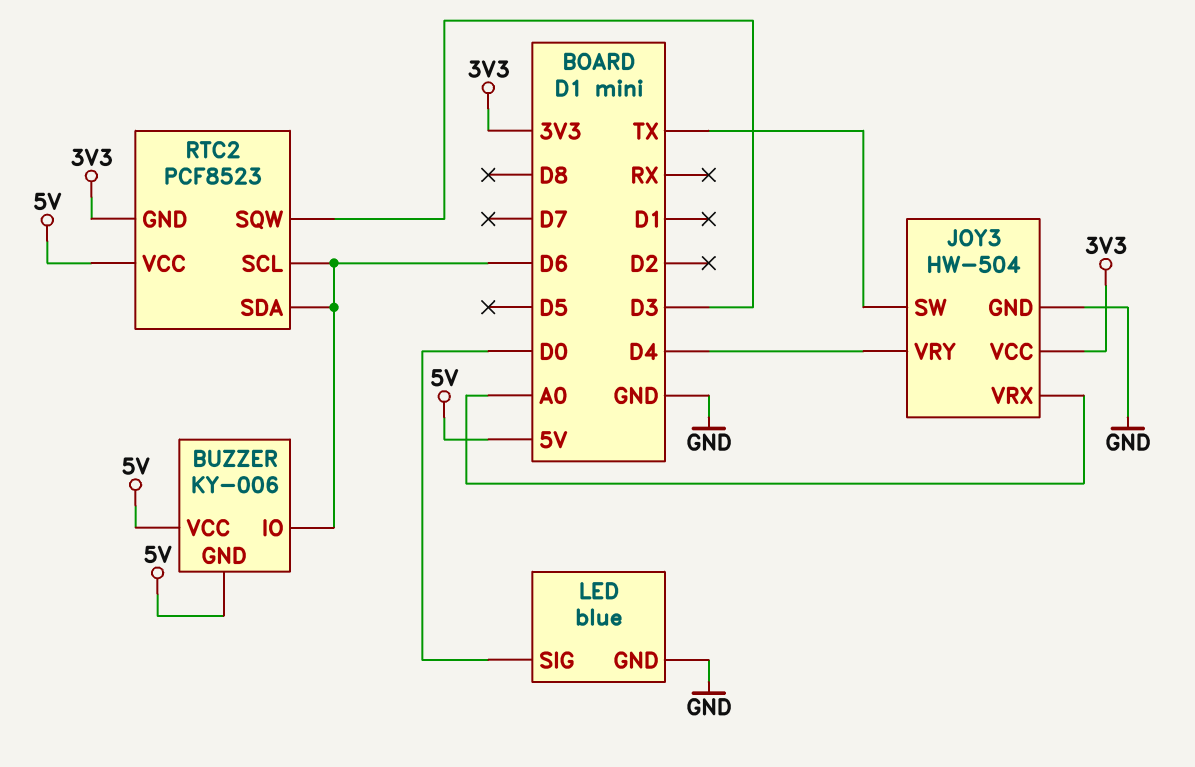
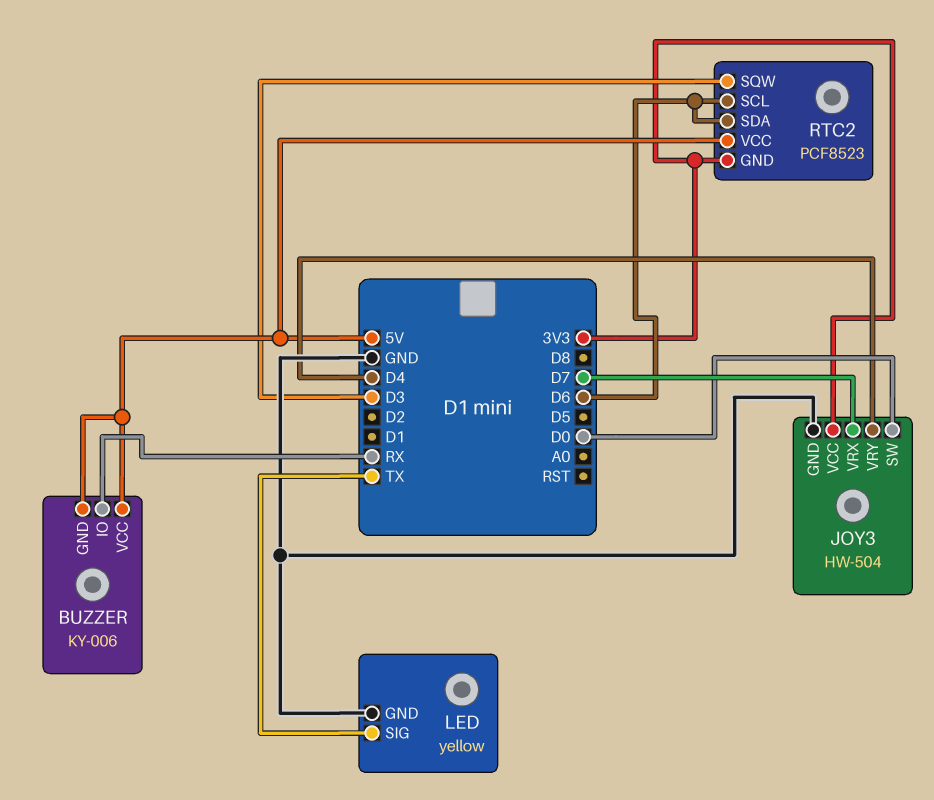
BUZZER pin IO: D6 -> RX
JOY3 pin SW: TX -> D0
JOY3 pin VRX: A0 -> D7
LED: blue -> yellow
LED pin SIG: D0 -> TX

